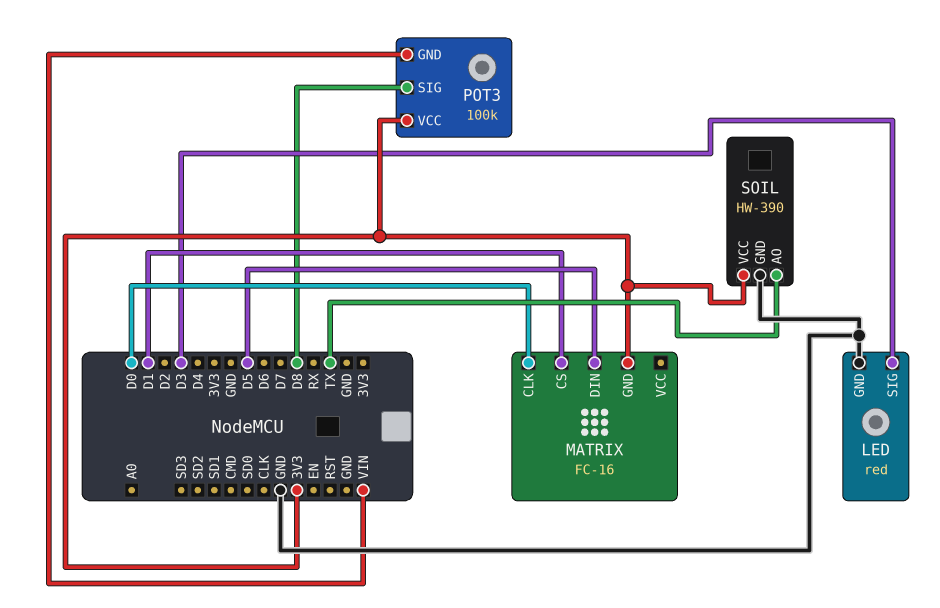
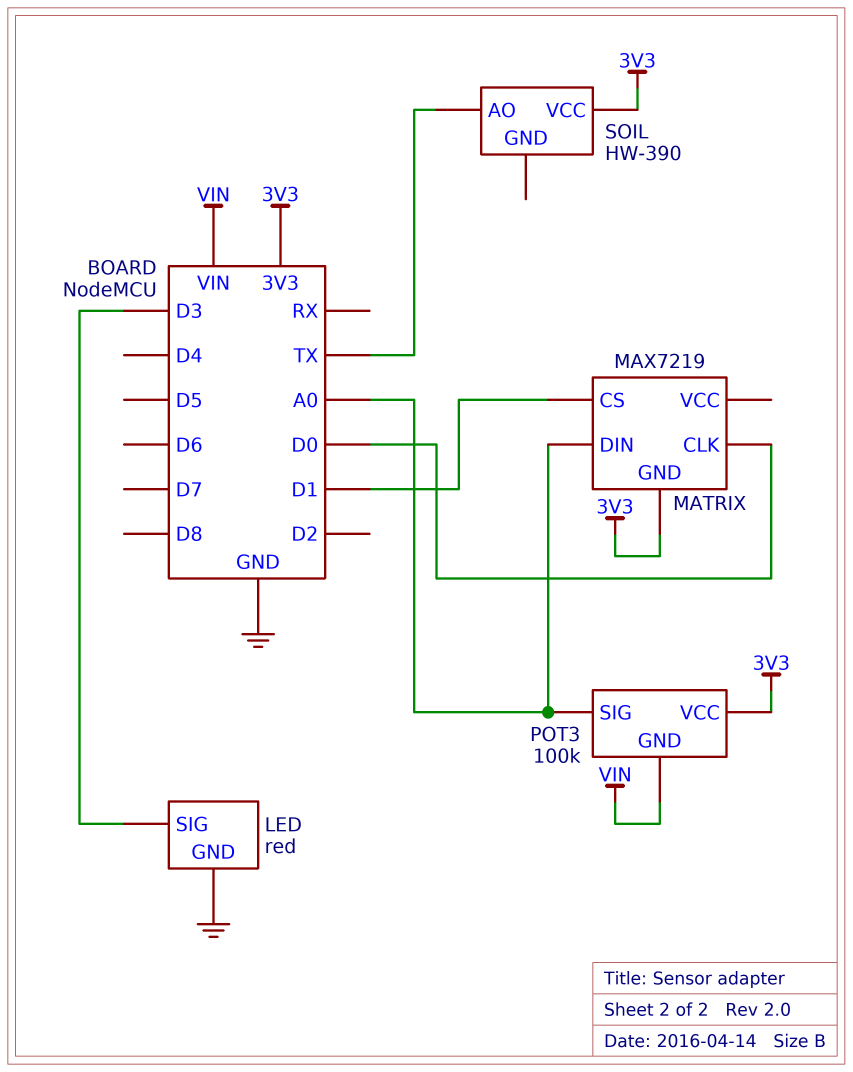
MATRIX: FC-16 -> MAX7219
MATRIX pin DIN: D5 -> A0
POT3 pin SIG: D8 -> A0
SOIL pin GND: GND -> none

